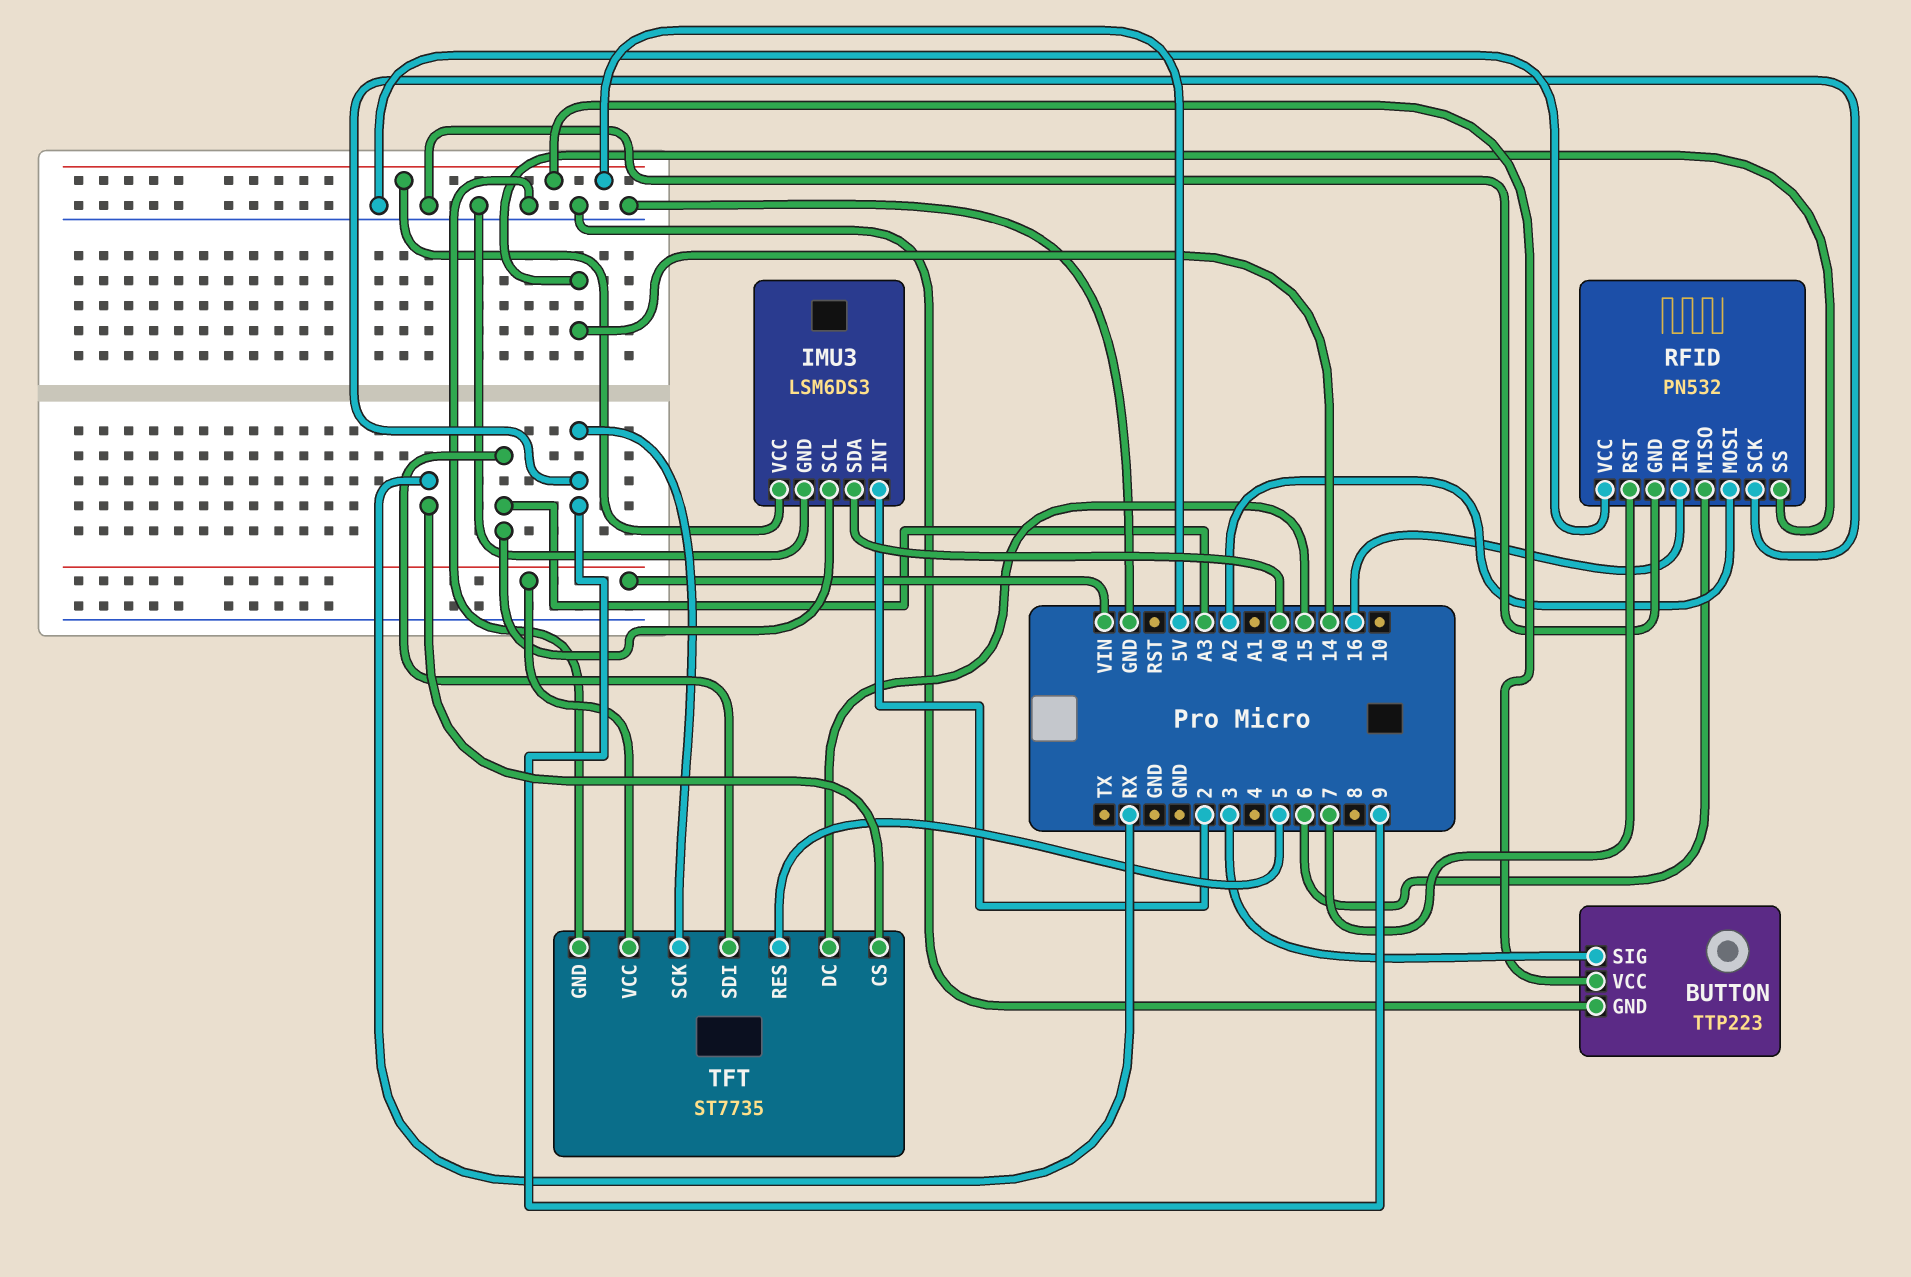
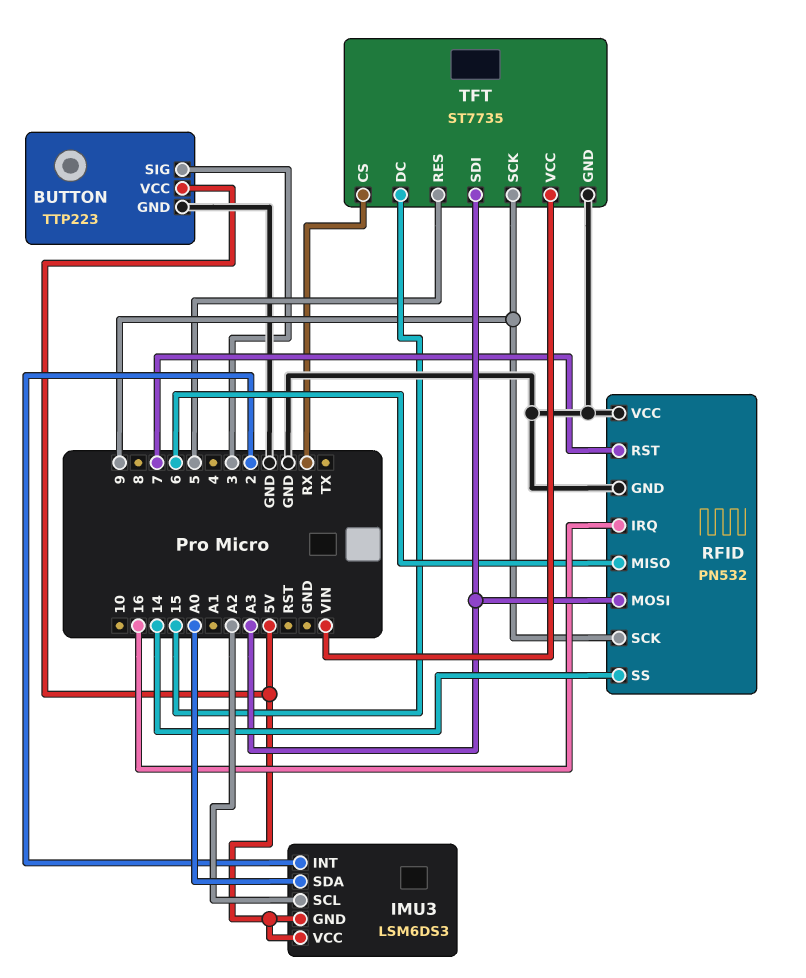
IMU3 pin GND: GND -> 5V
IMU3 pin SCL: A3 -> A2
RFID pin MOSI: A2 -> A3

